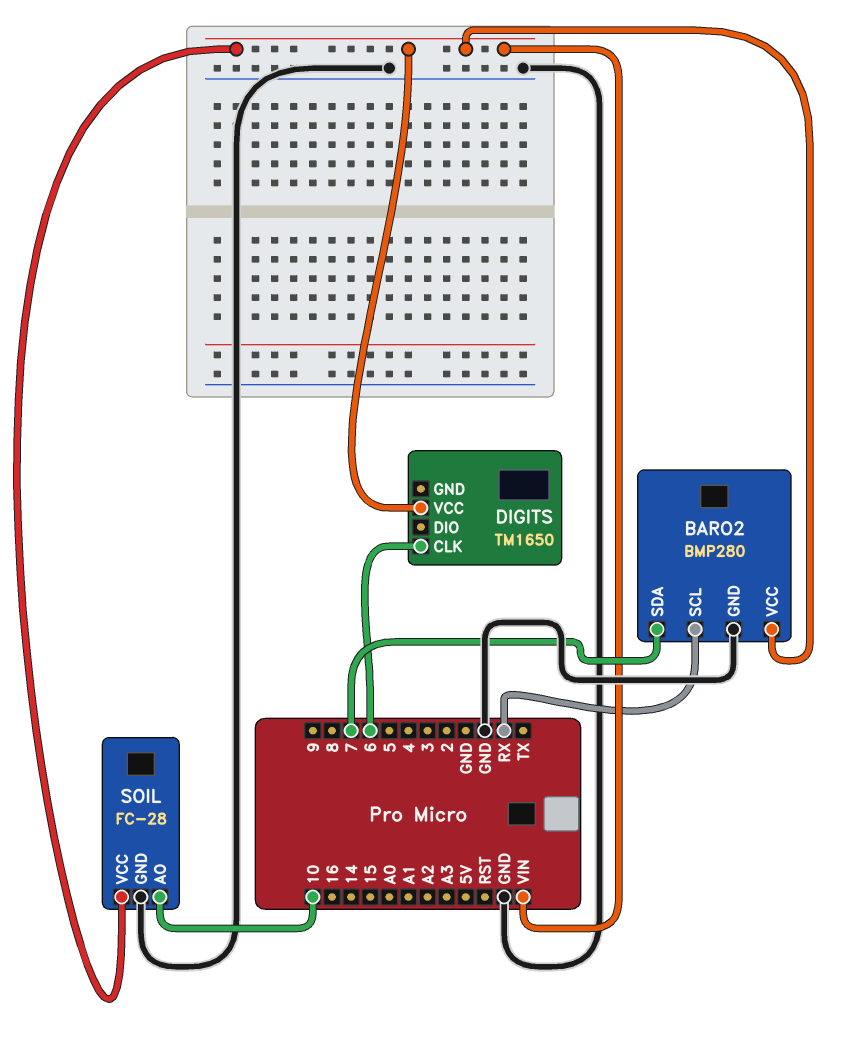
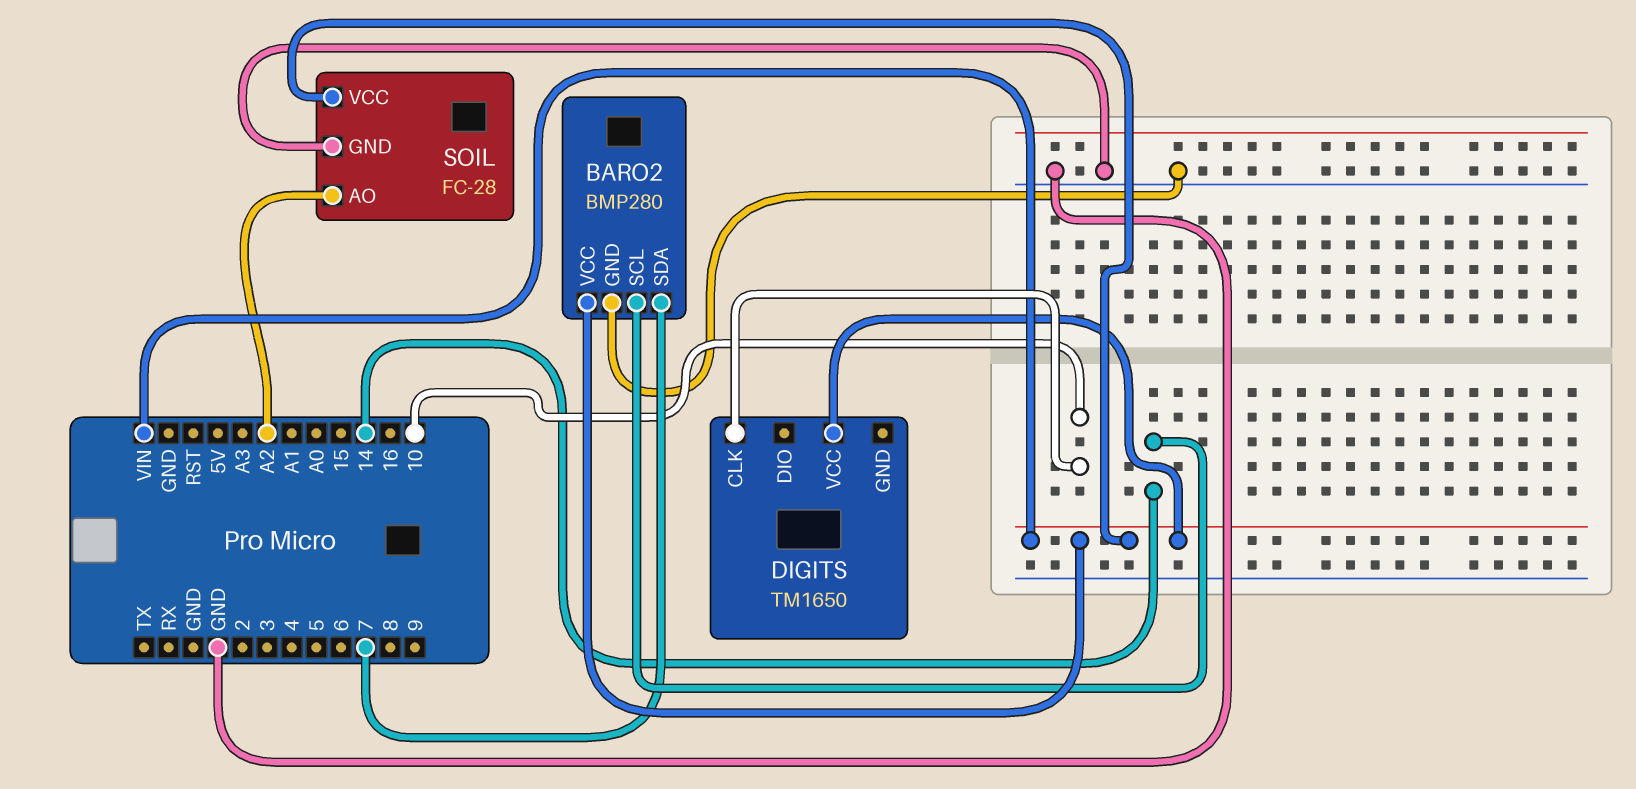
BARO2 pin SCL: RX -> 14
DIGITS pin CLK: 6 -> 10
SOIL pin AO: 10 -> A2

